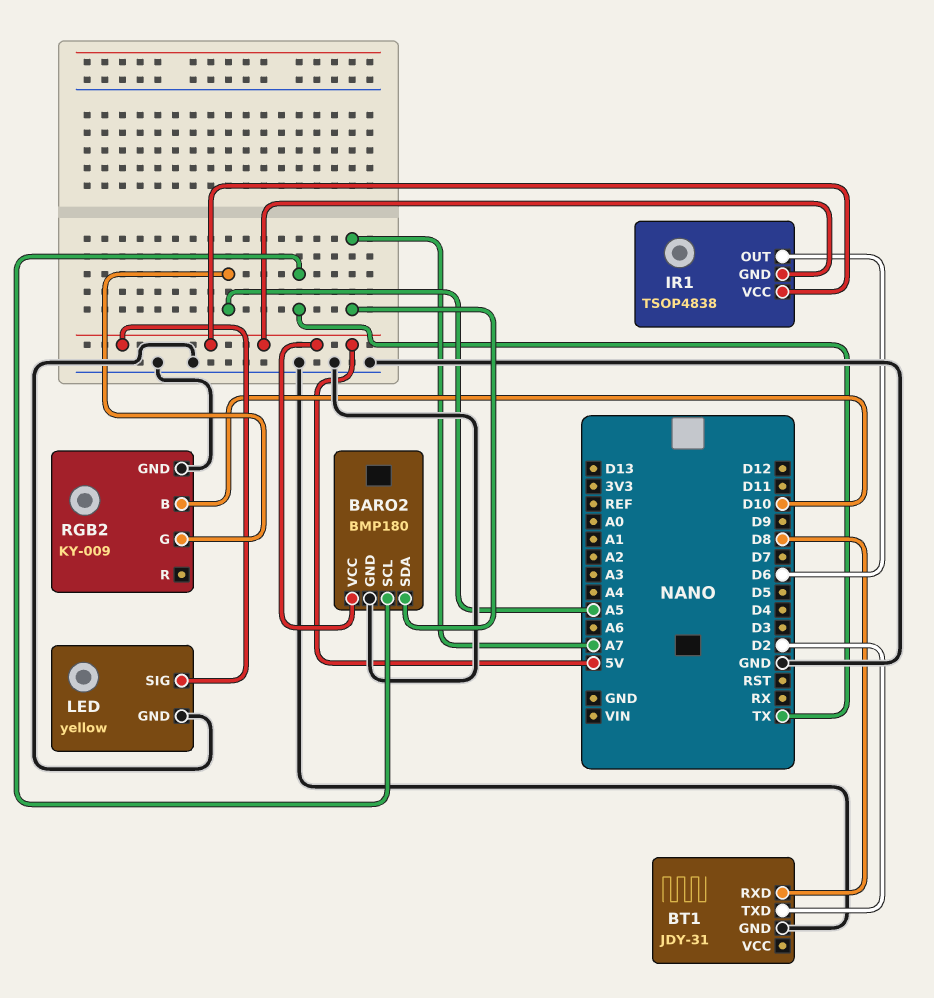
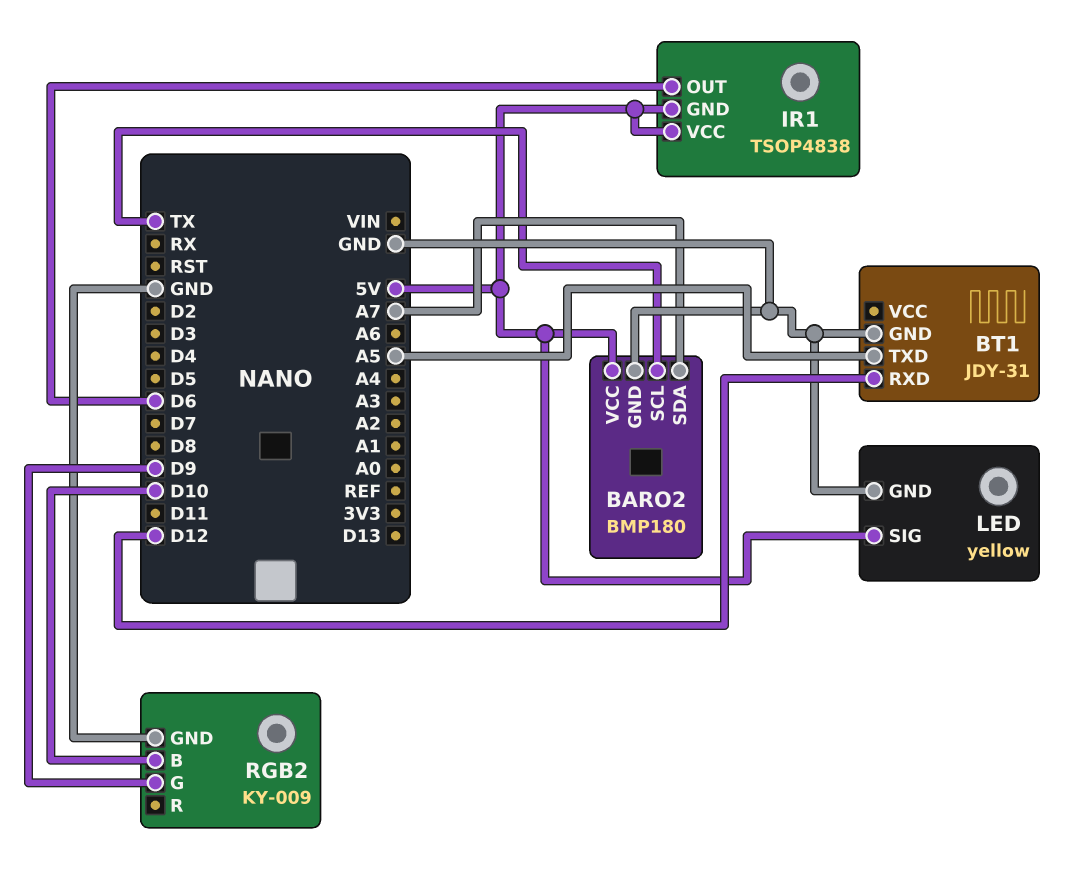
BT1 pin RXD: D8 -> D12
BT1 pin TXD: D2 -> A5
RGB2 pin G: A5 -> D9

